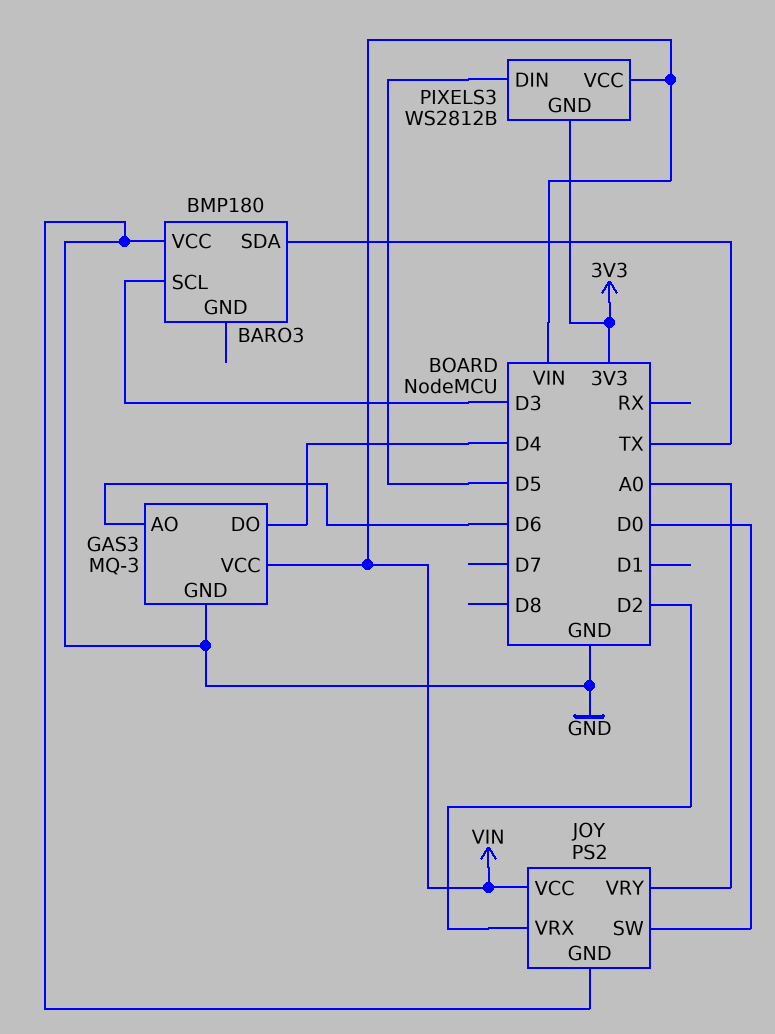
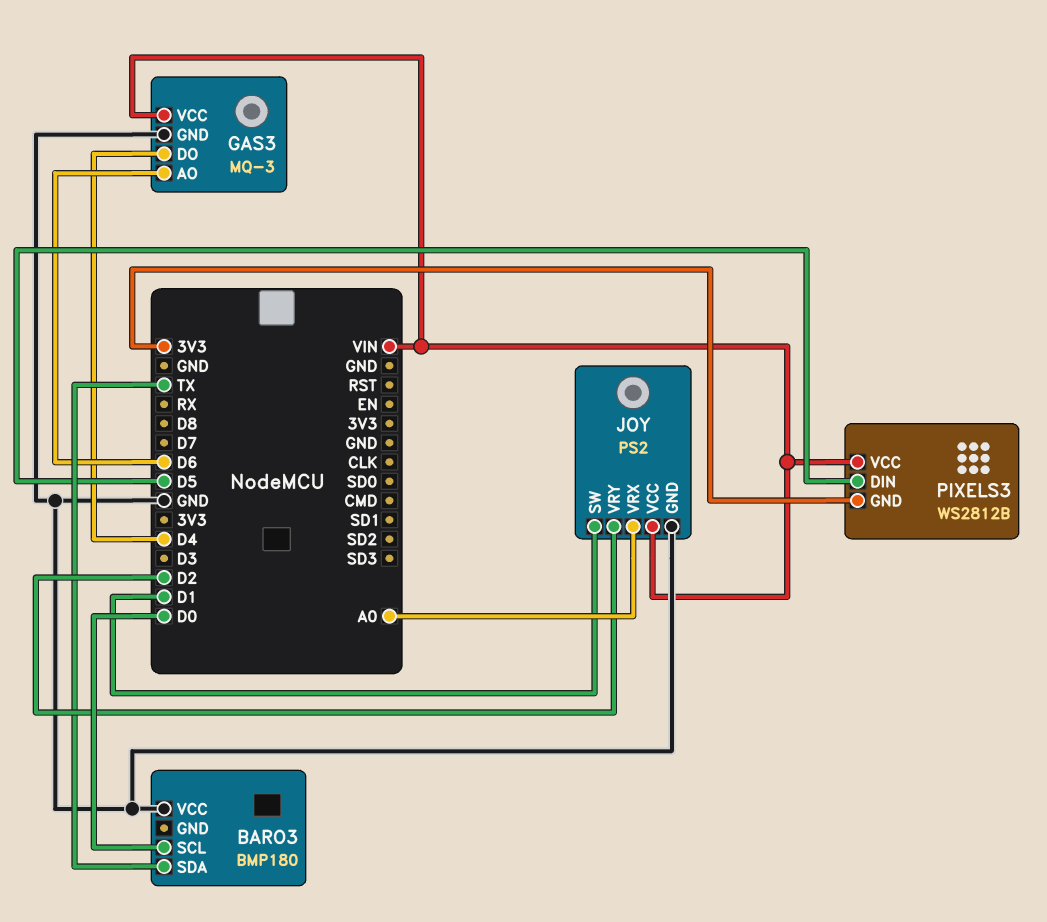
BARO3 pin SCL: D3 -> D0
JOY pin SW: D0 -> D1
JOY pin VRX: D2 -> A0
JOY pin VRY: A0 -> D2

